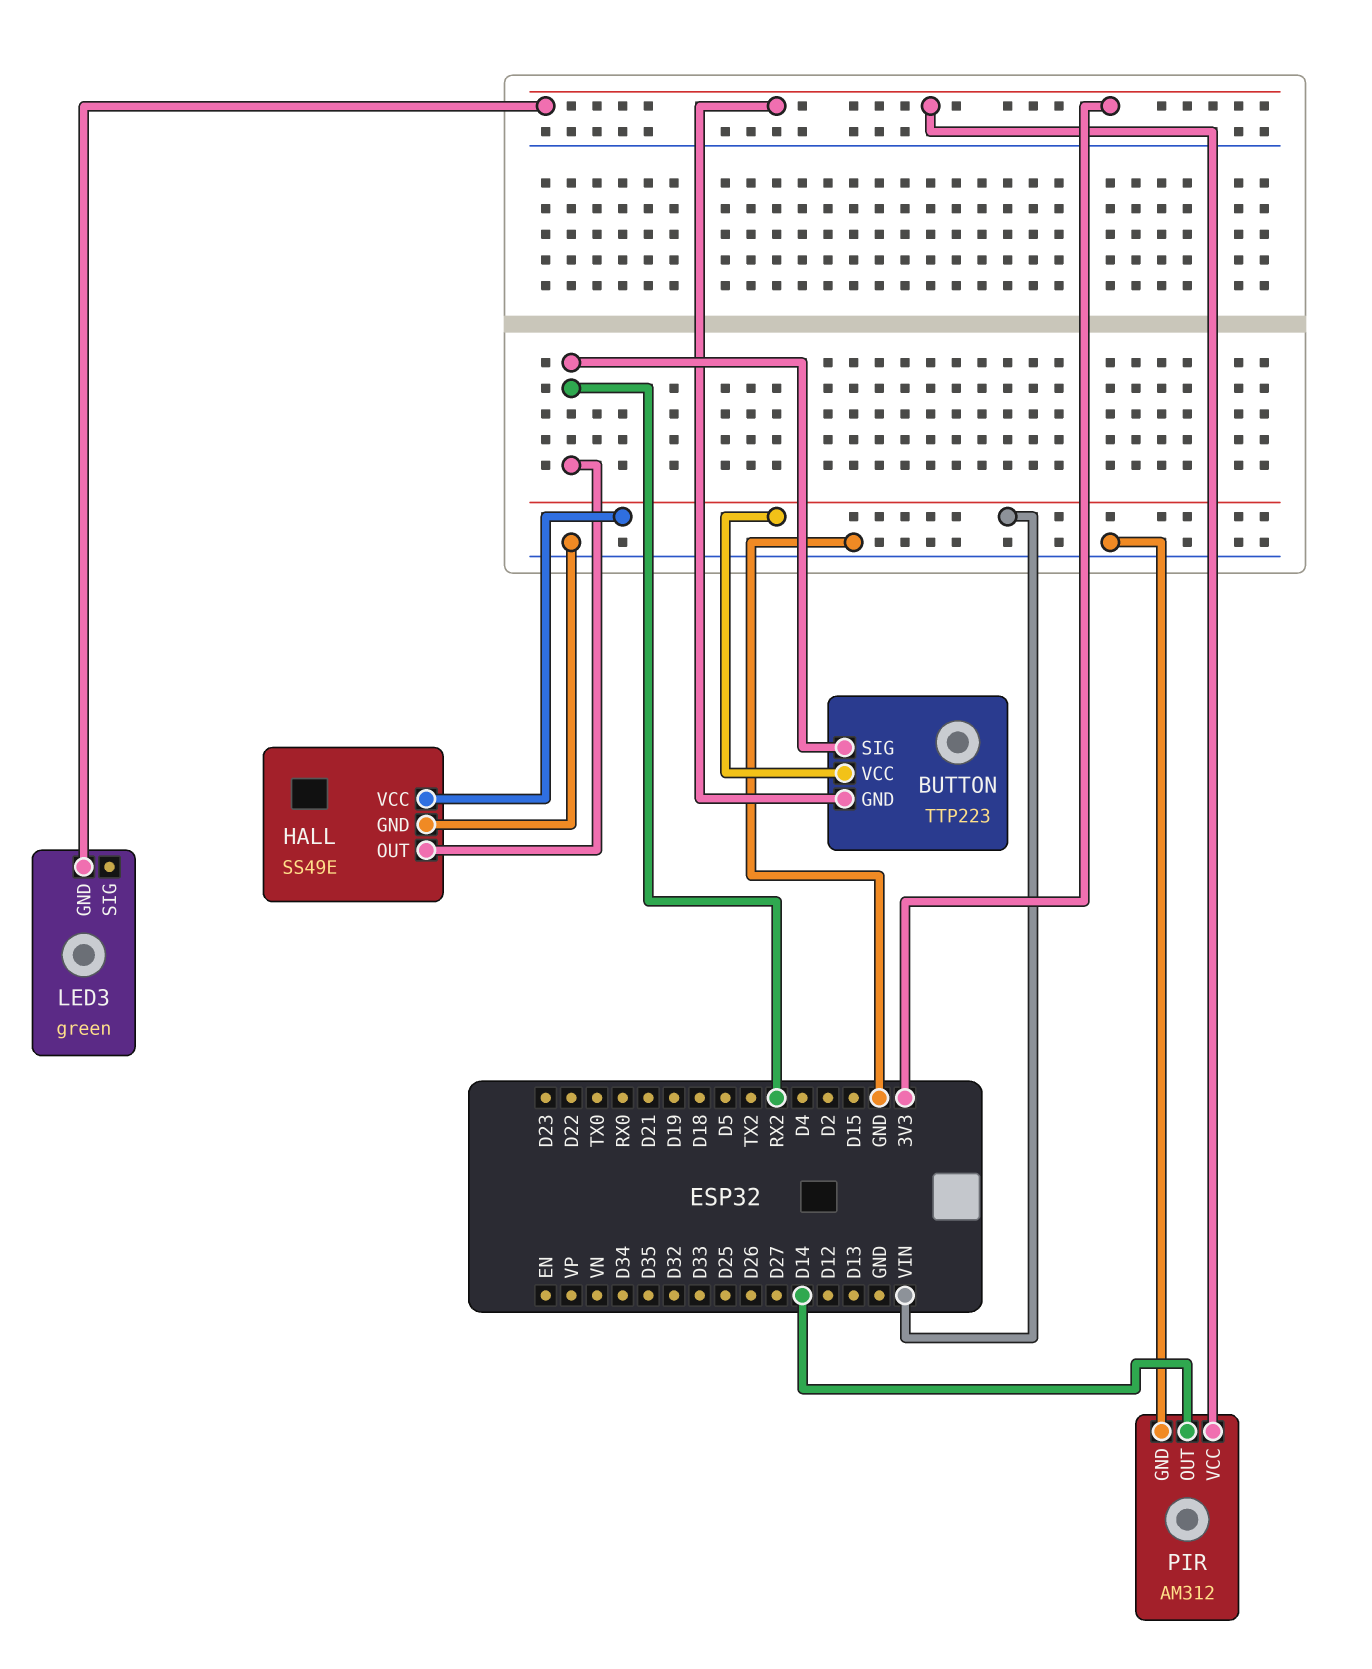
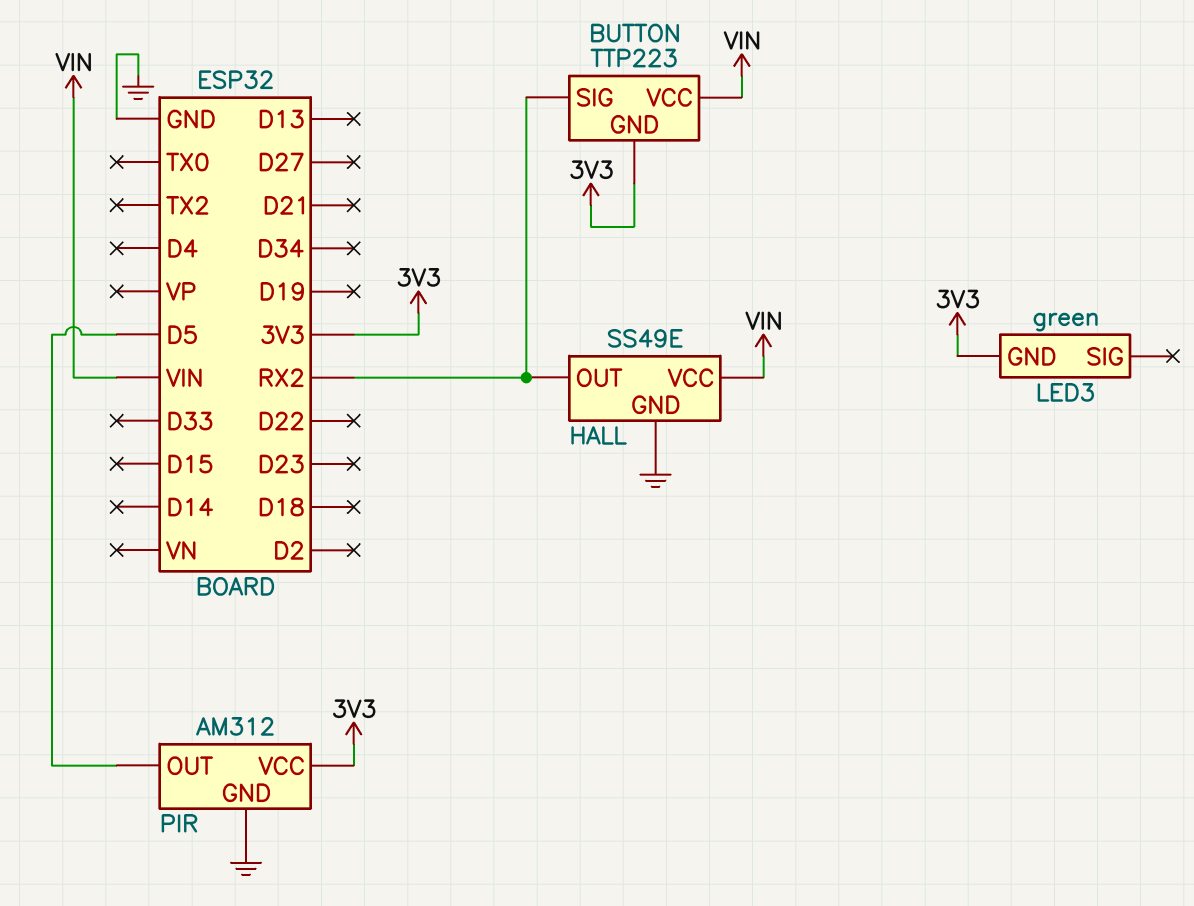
PIR pin OUT: D14 -> D5

